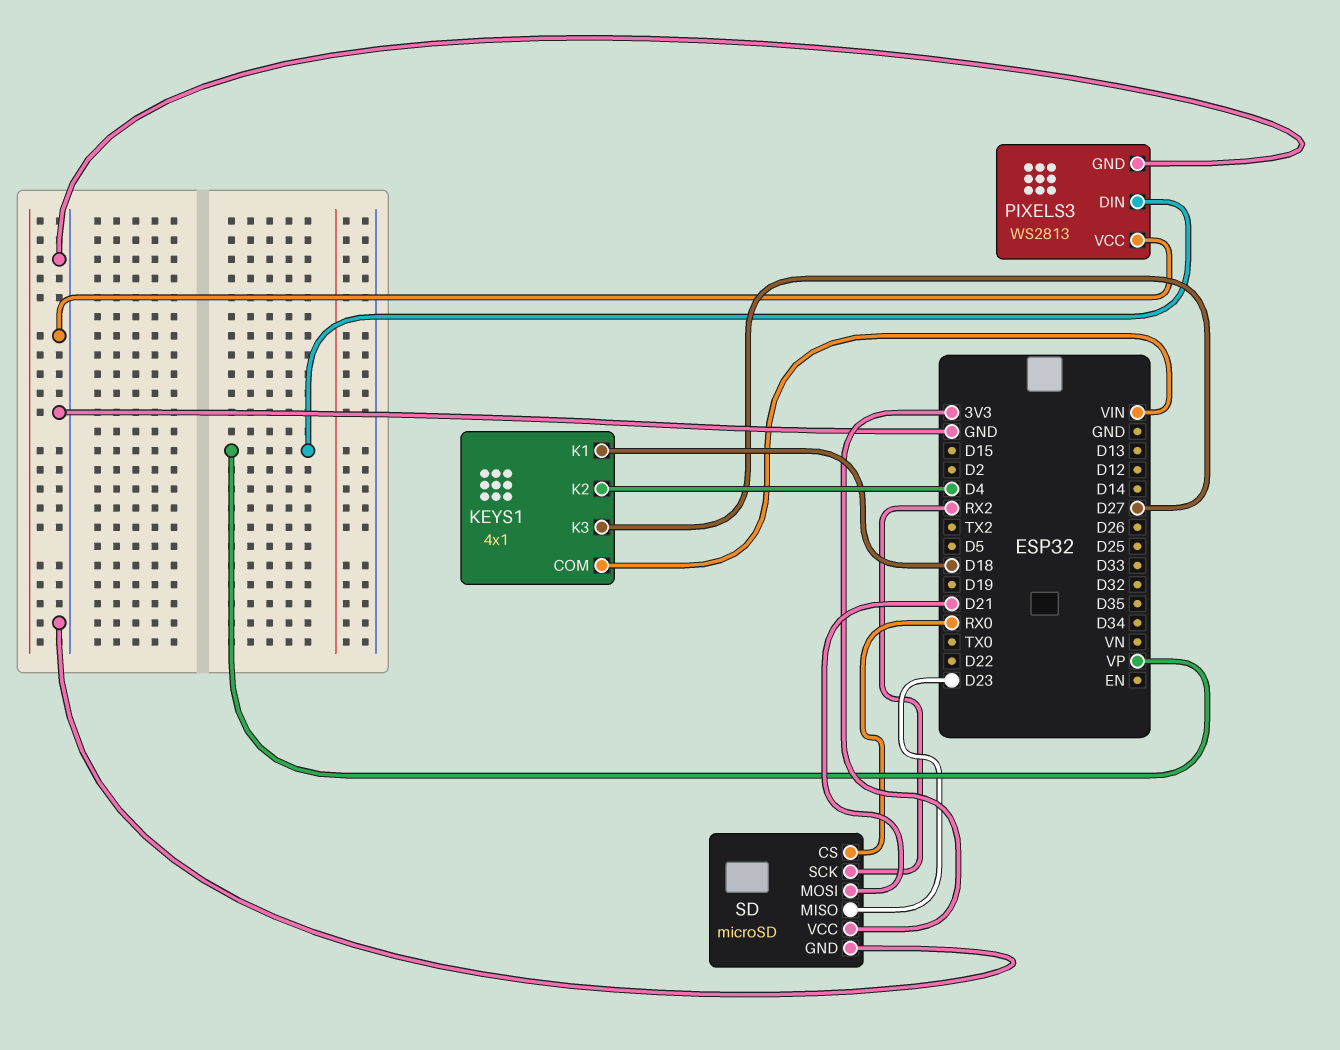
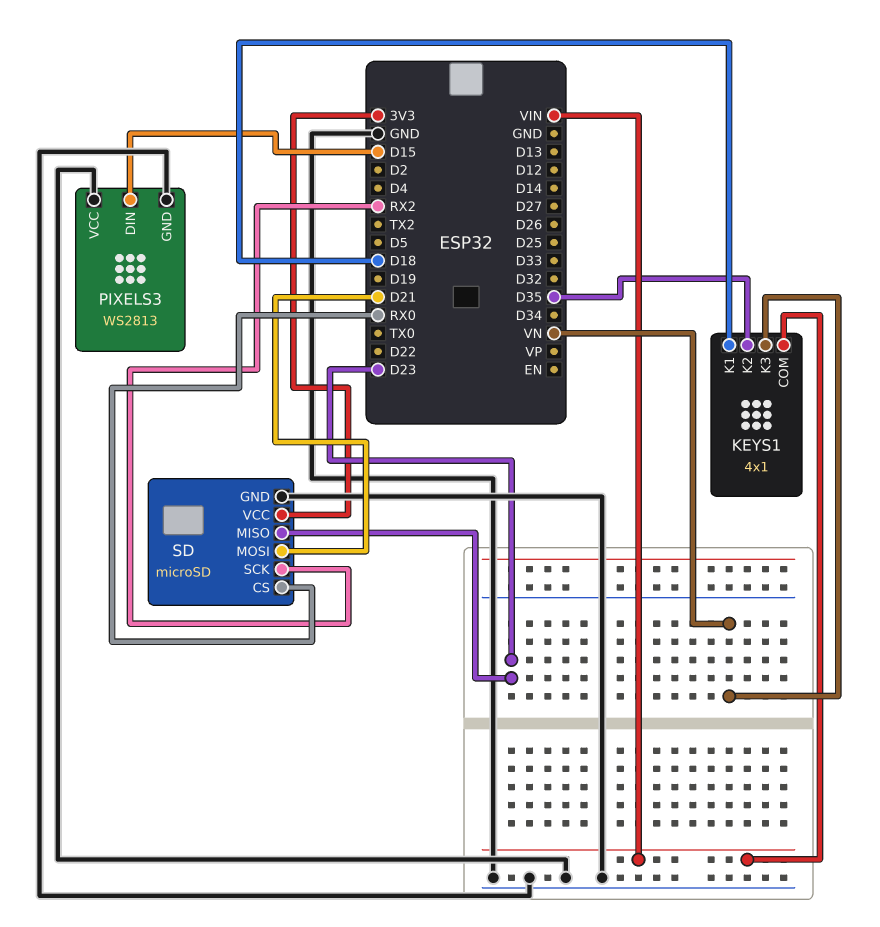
KEYS1 pin K2: D4 -> D35
KEYS1 pin K3: D27 -> VN
PIXELS3 pin DIN: VP -> D15

